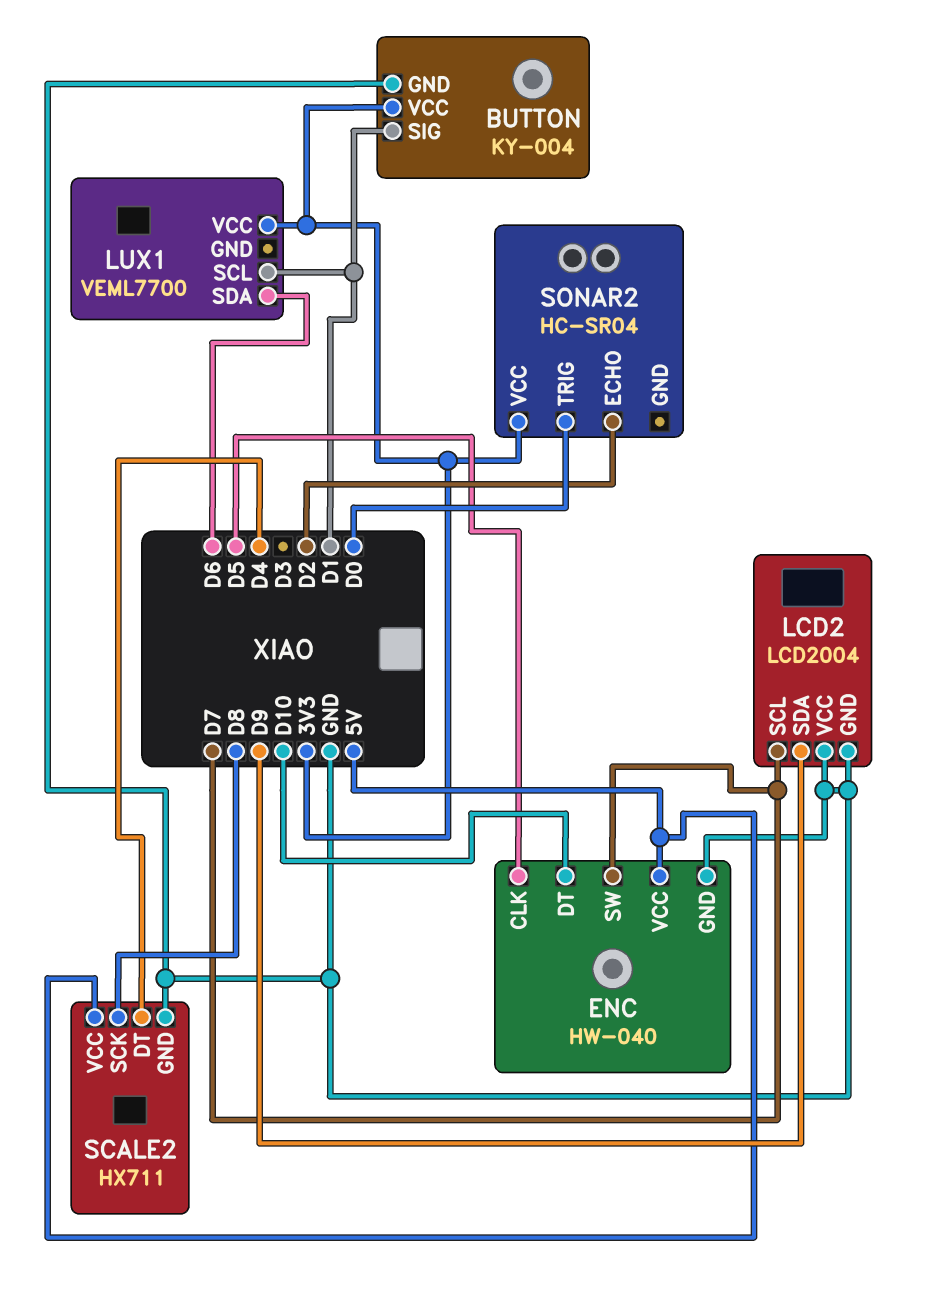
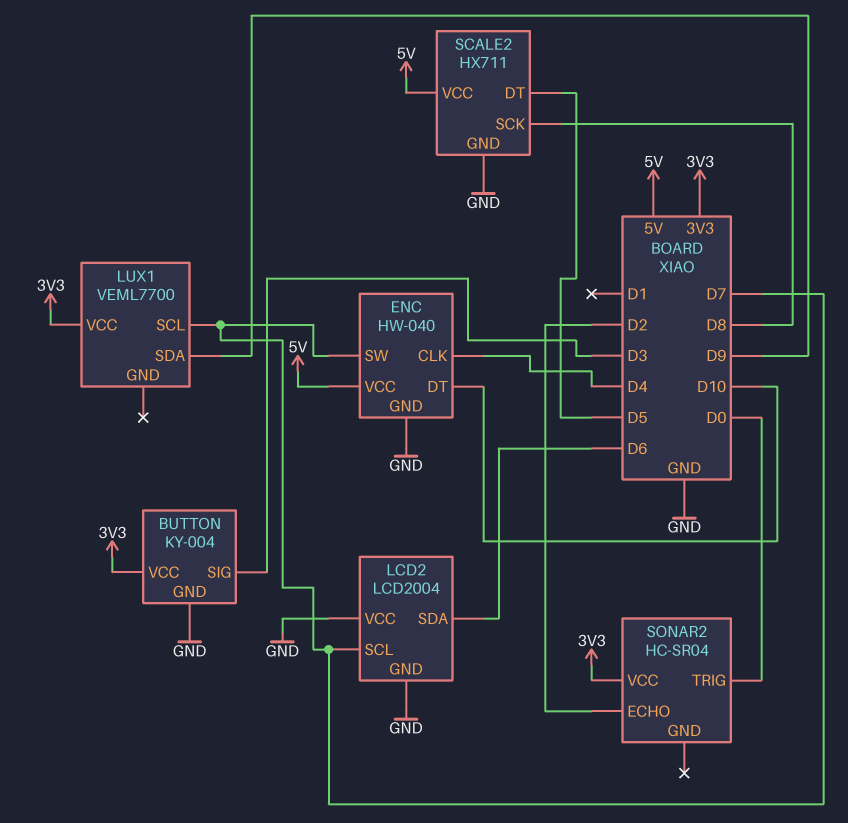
BUTTON pin SIG: D1 -> D3
ENC pin CLK: D5 -> D4
LCD2 pin SDA: D9 -> D6
LUX1 pin SCL: D1 -> D7
LUX1 pin SDA: D6 -> D9
SCALE2 pin DT: D4 -> D5

